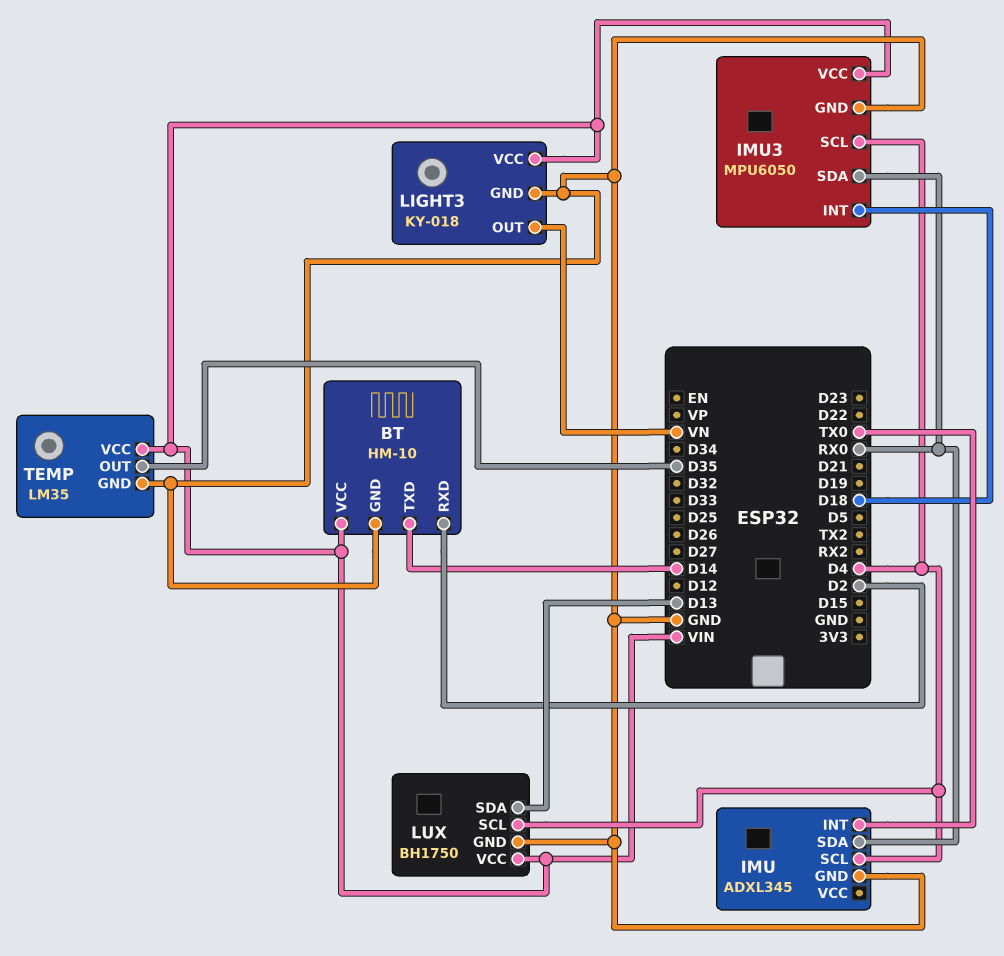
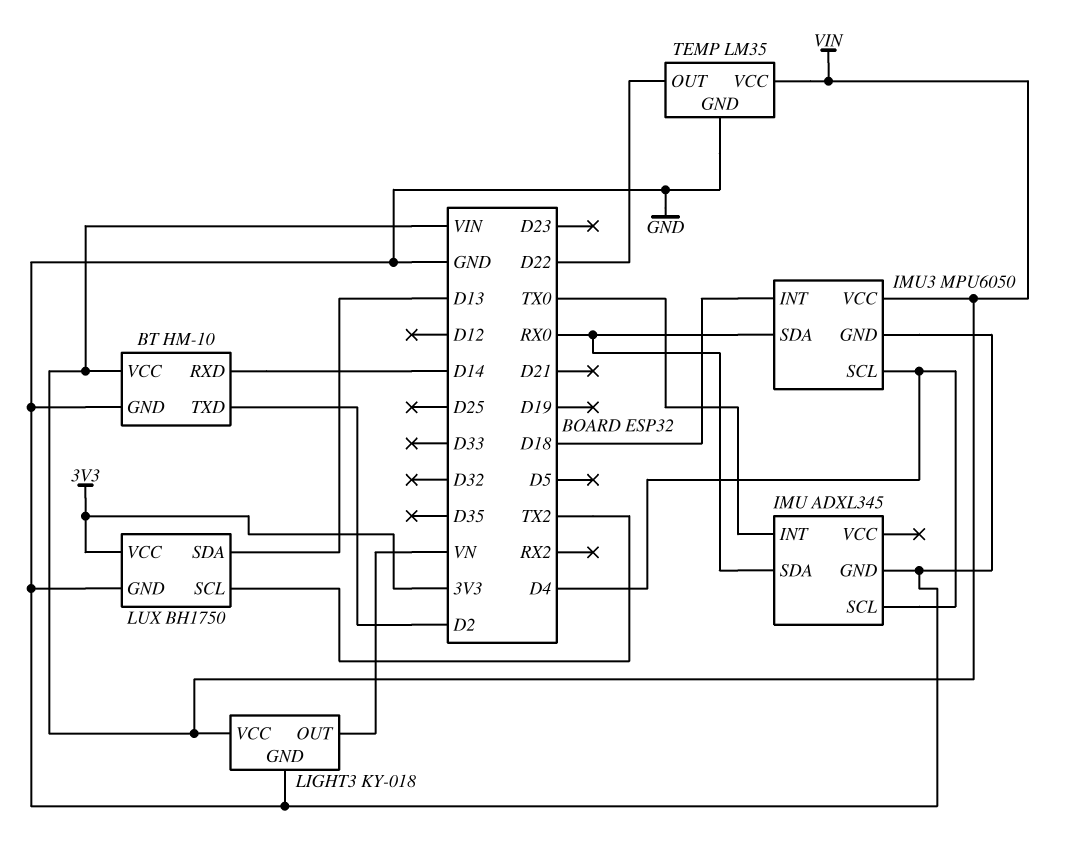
BT pin RXD: D2 -> D14
BT pin TXD: D14 -> D2
LUX pin SCL: D4 -> TX2
LUX pin VCC: VIN -> 3V3
TEMP pin OUT: D35 -> D22

